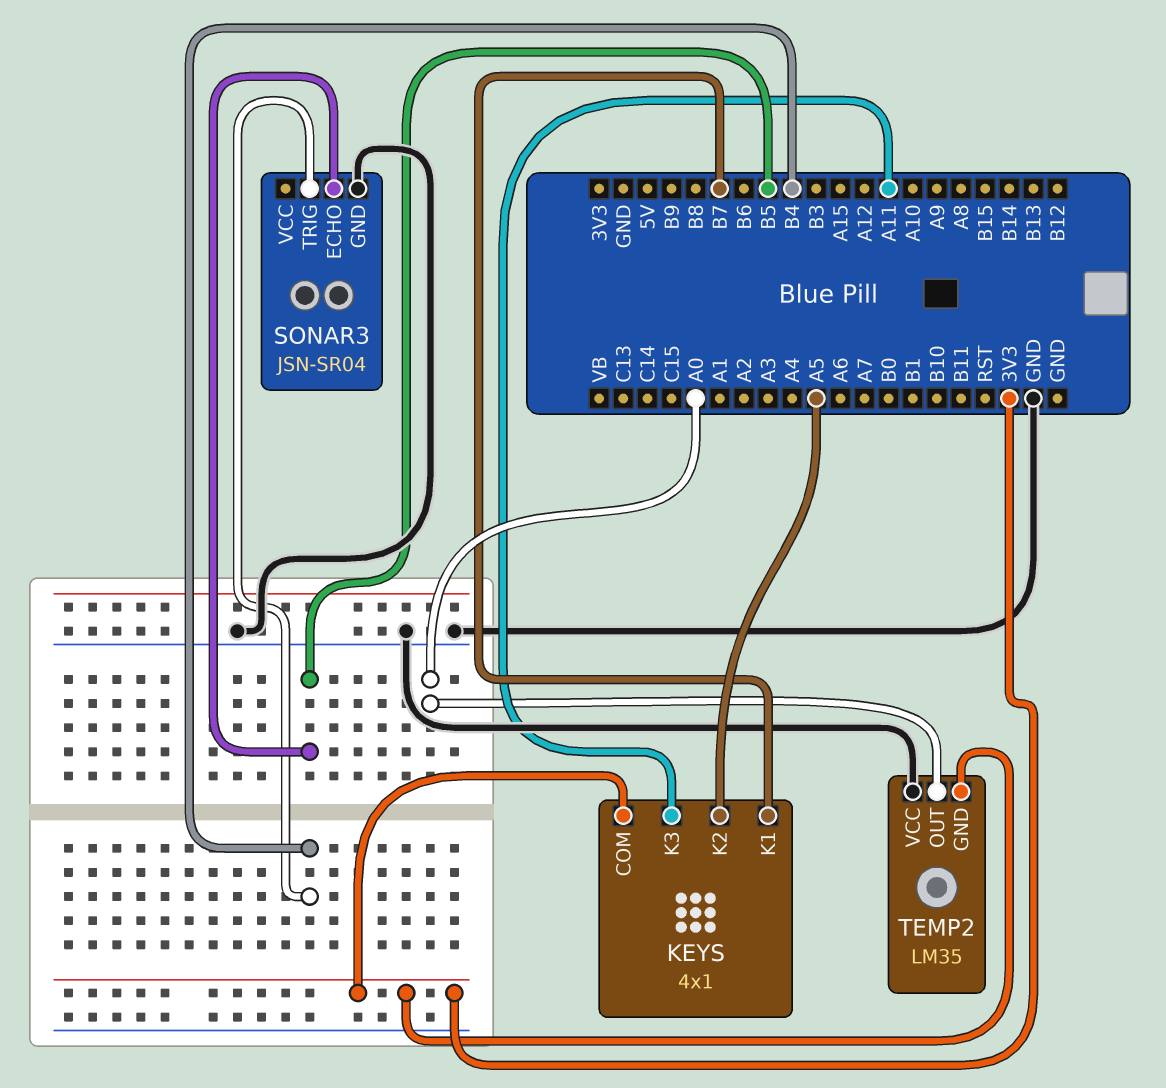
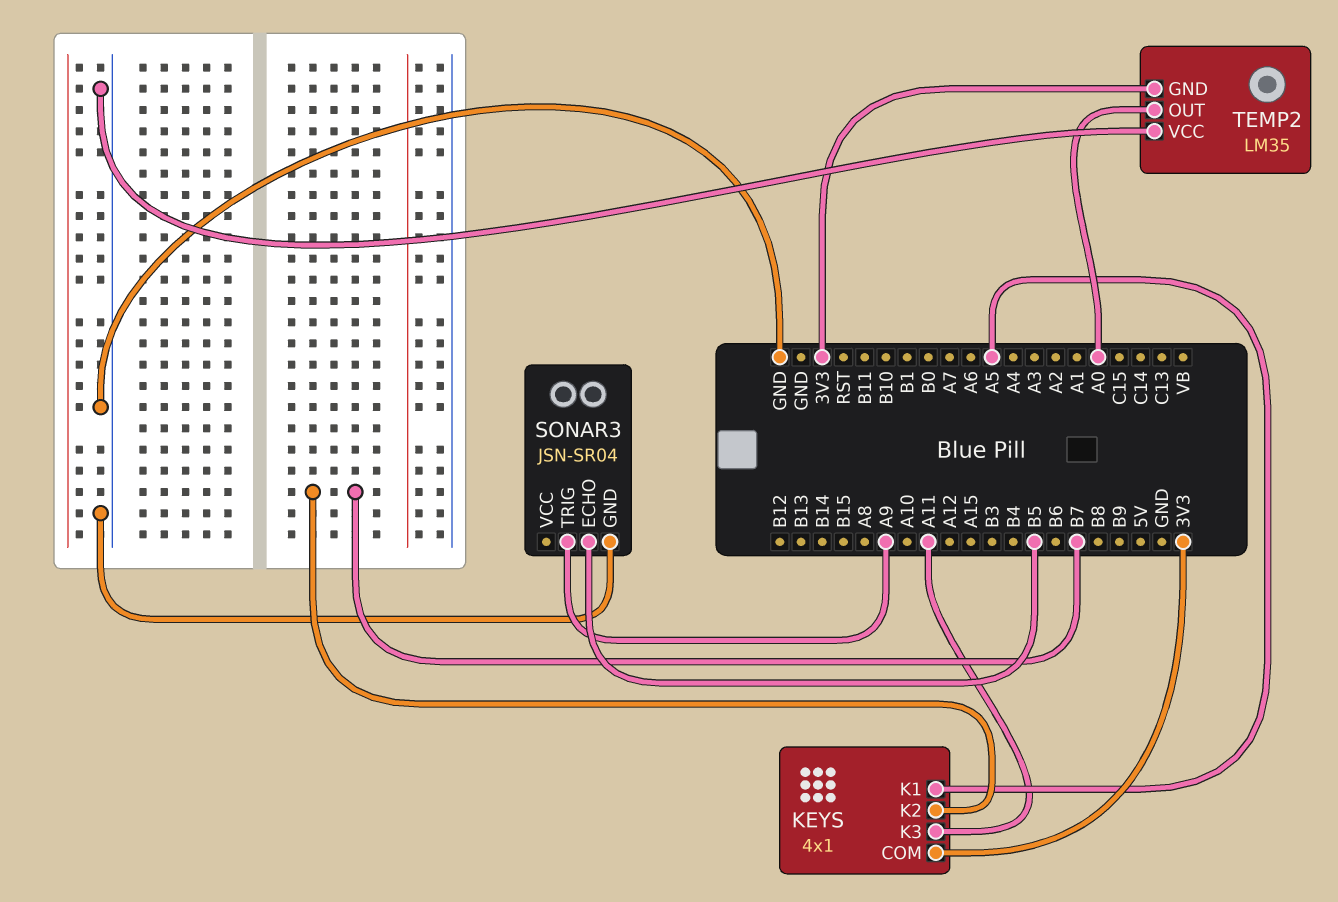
KEYS pin K1: B7 -> A5
KEYS pin K2: A5 -> B7
SONAR3 pin TRIG: B4 -> A9

